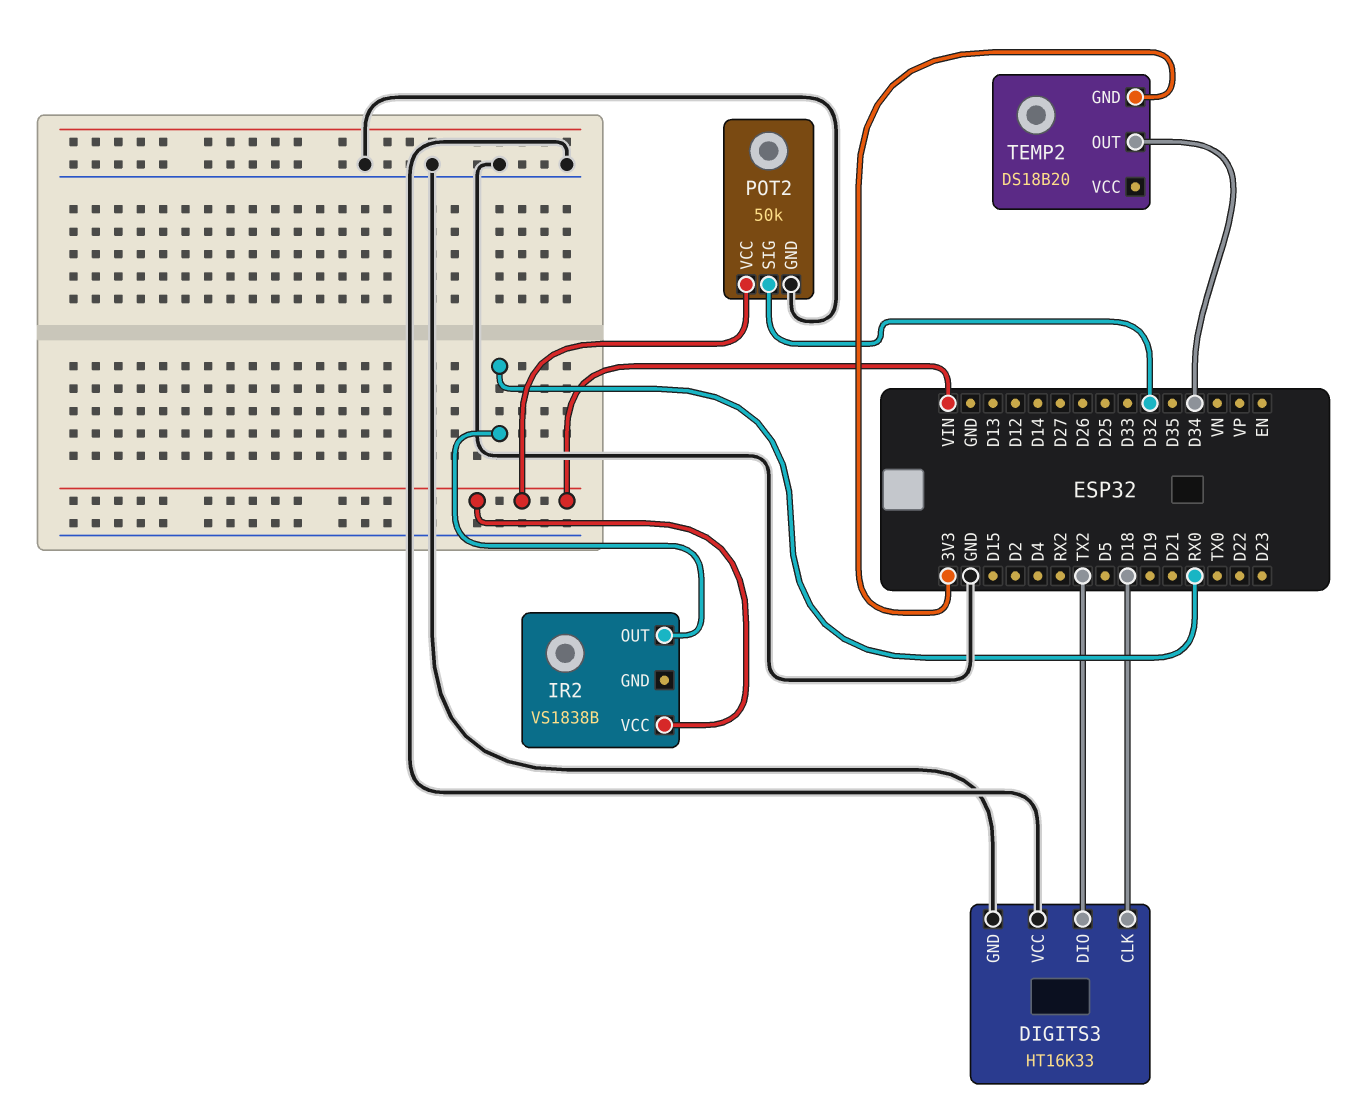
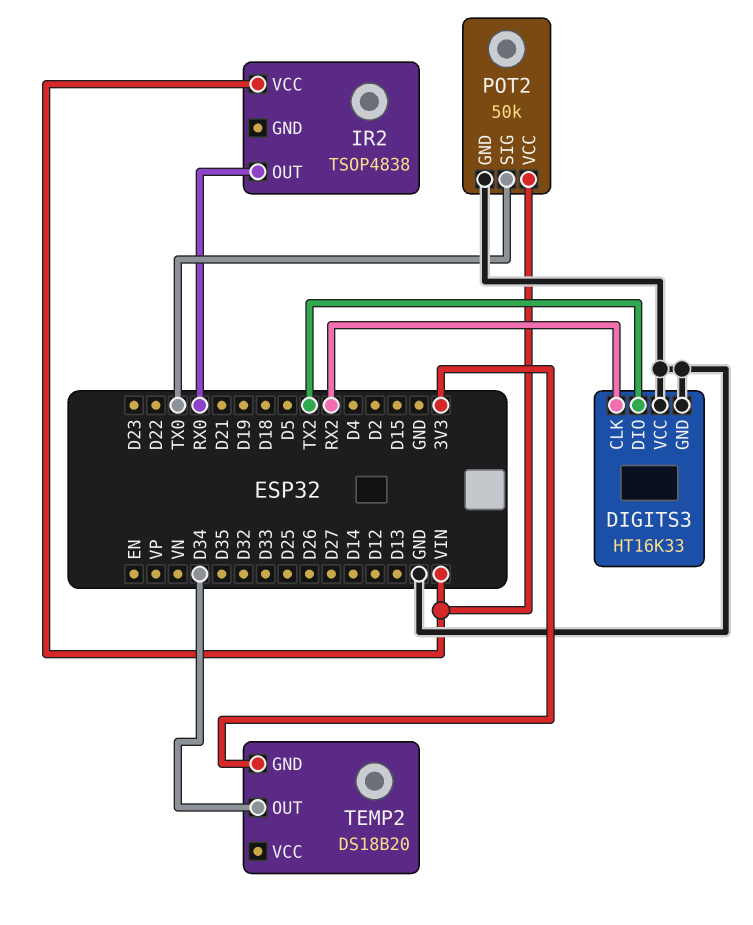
DIGITS3 pin CLK: D18 -> RX2
IR2: VS1838B -> TSOP4838
POT2 pin SIG: D32 -> TX0

